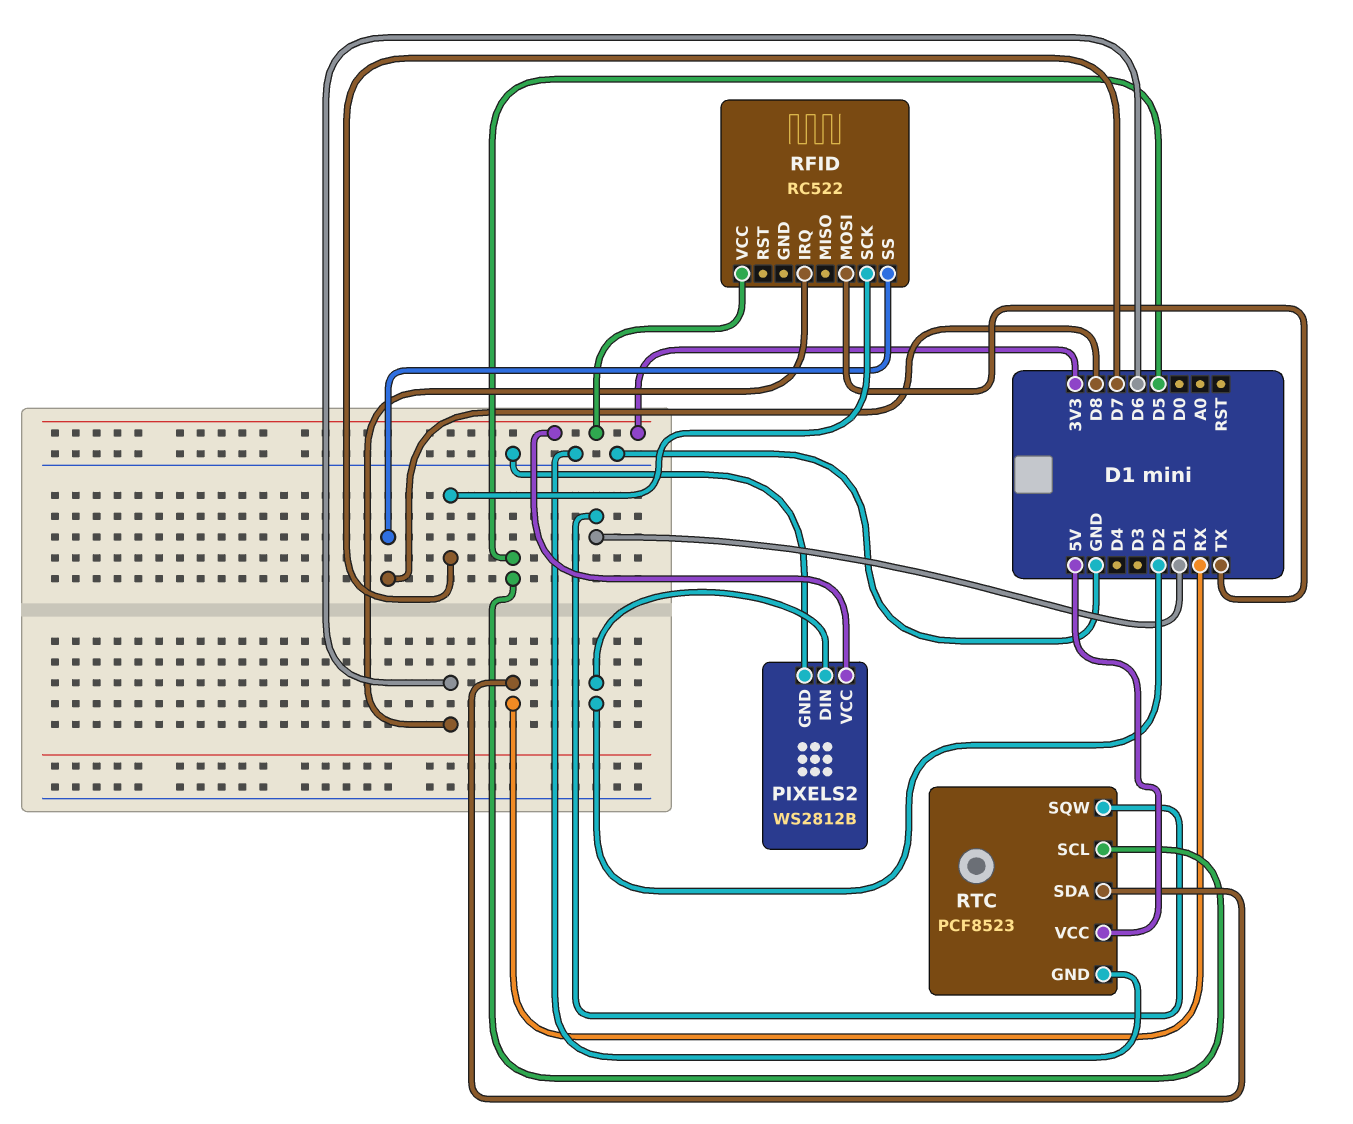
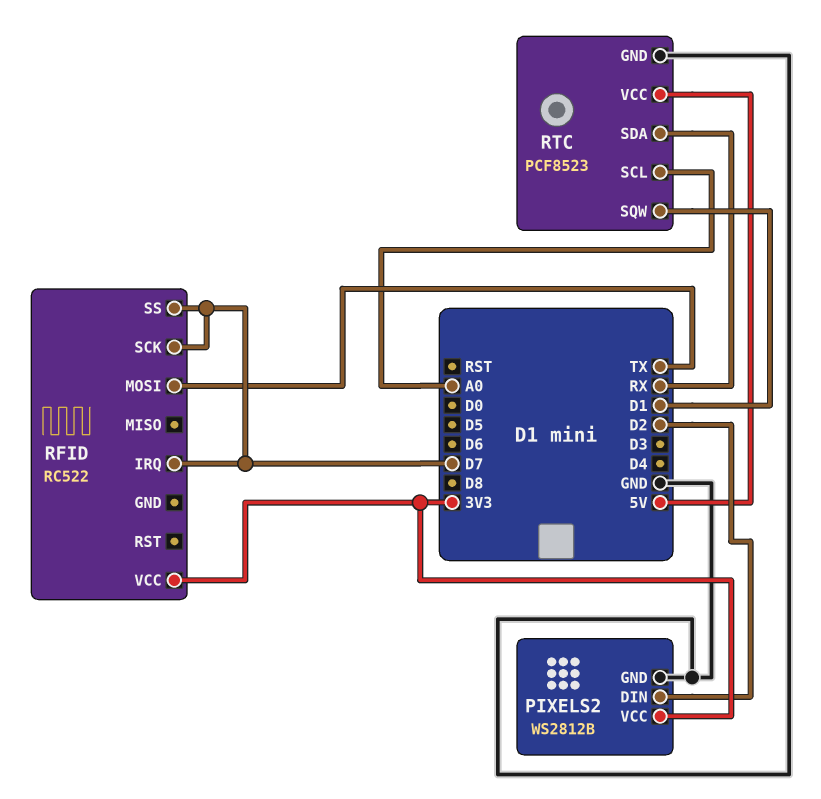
RFID pin IRQ: D6 -> D7
RFID pin SS: D8 -> D7
RTC pin SCL: D5 -> A0

